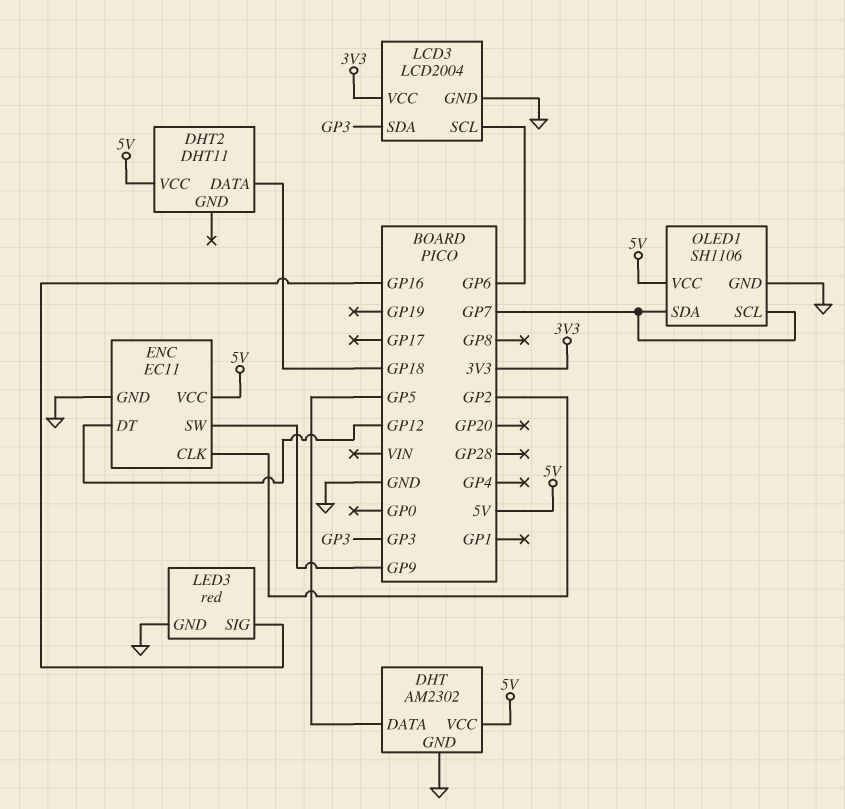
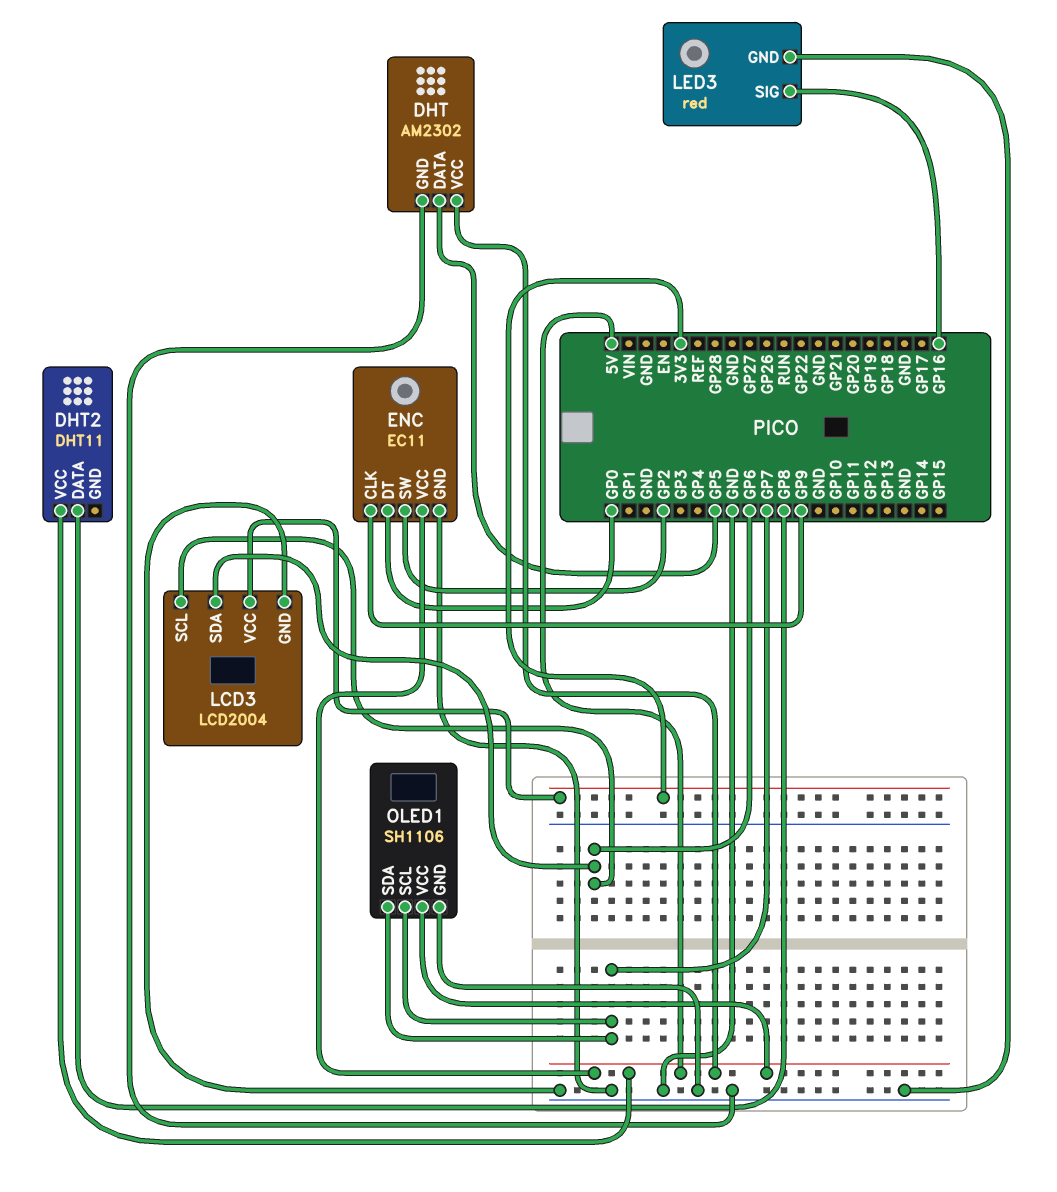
DHT2 pin DATA: GP18 -> GP8
ENC pin CLK: GP2 -> GP9
ENC pin DT: GP12 -> GP0
ENC pin SW: GP9 -> GP2
LCD3 pin SDA: GP3 -> GP6

